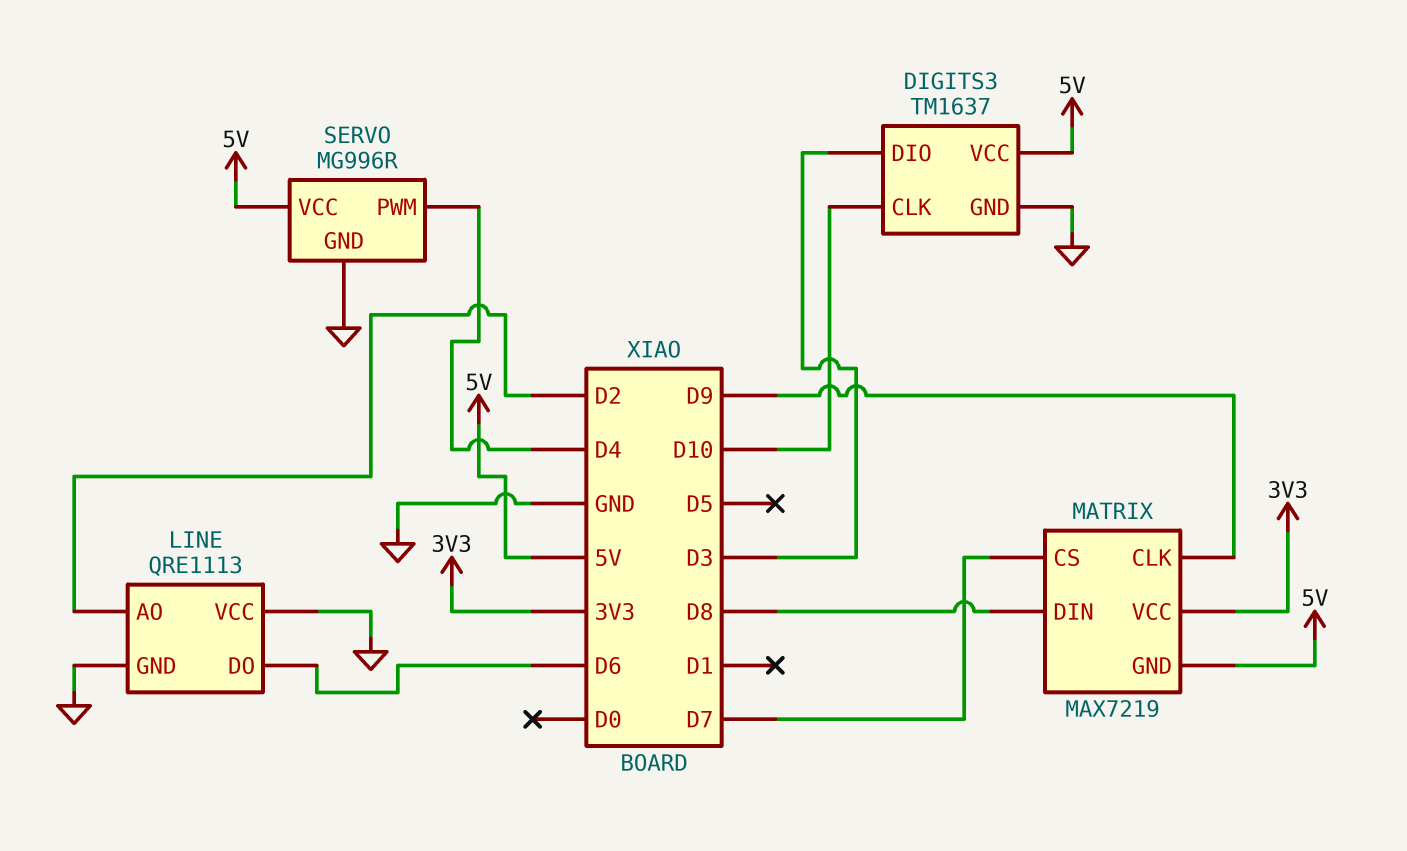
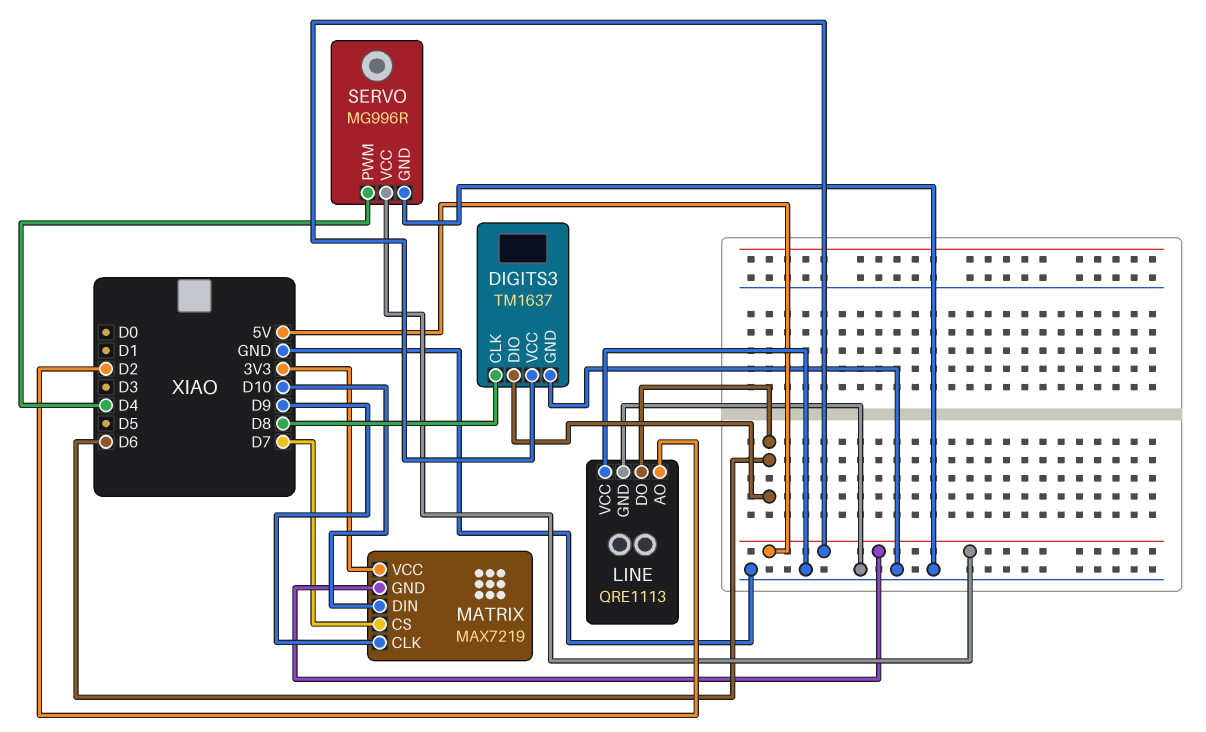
DIGITS3 pin CLK: D10 -> D8
DIGITS3 pin DIO: D3 -> D6
MATRIX pin DIN: D8 -> D10

